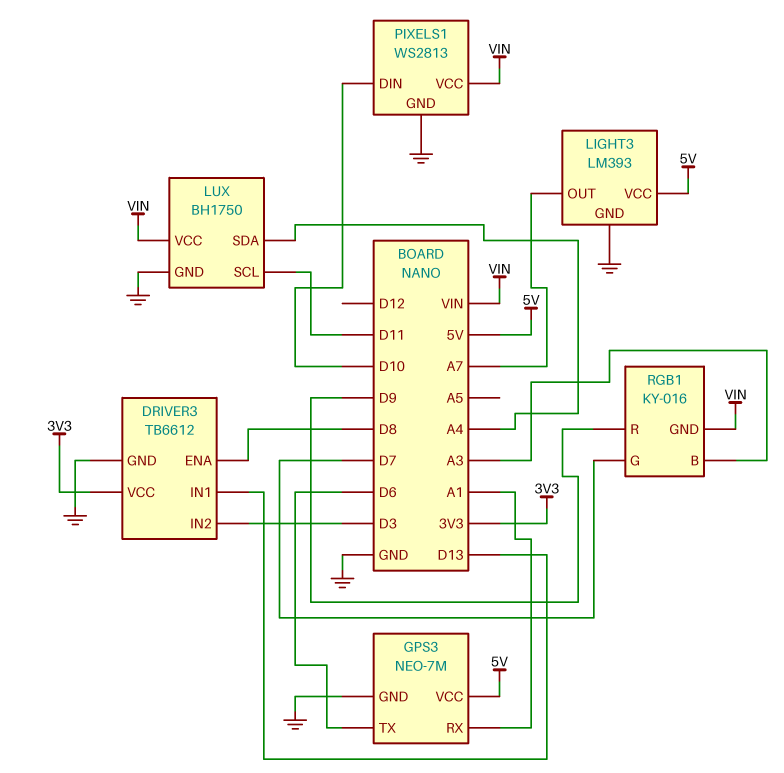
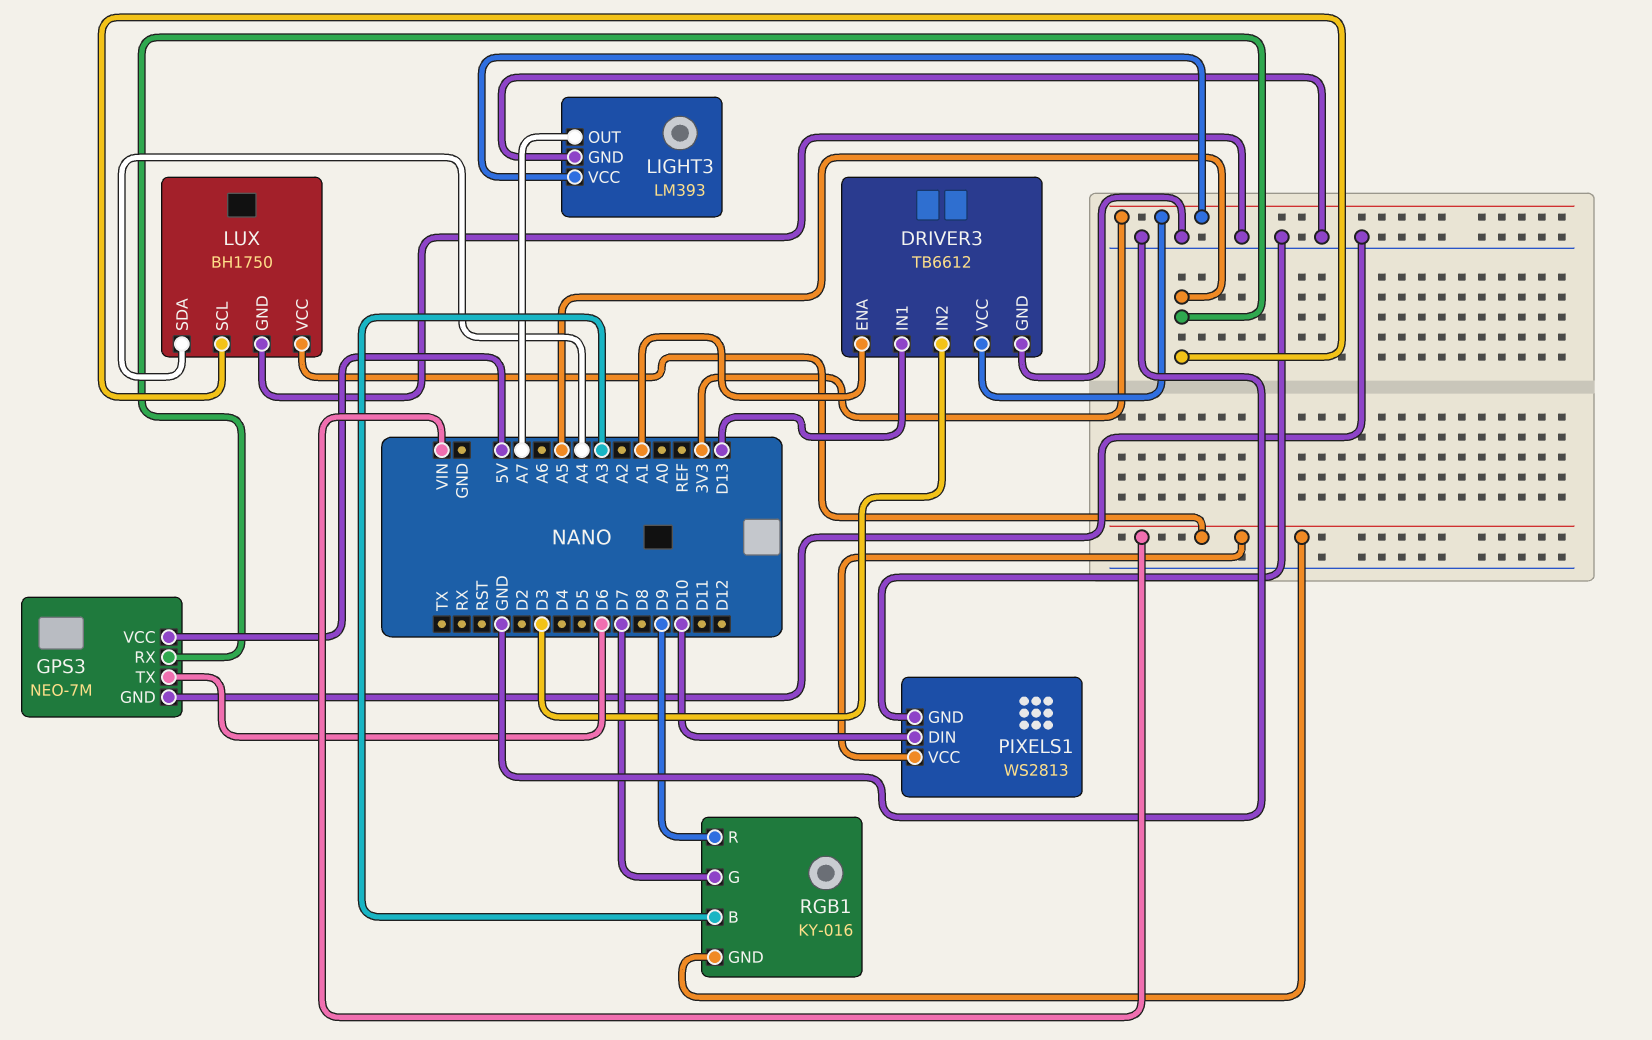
DRIVER3 pin ENA: D8 -> A1
GPS3 pin RX: A1 -> A5
LIGHT3 pin VCC: 5V -> 3V3
LUX pin SCL: D11 -> A5

